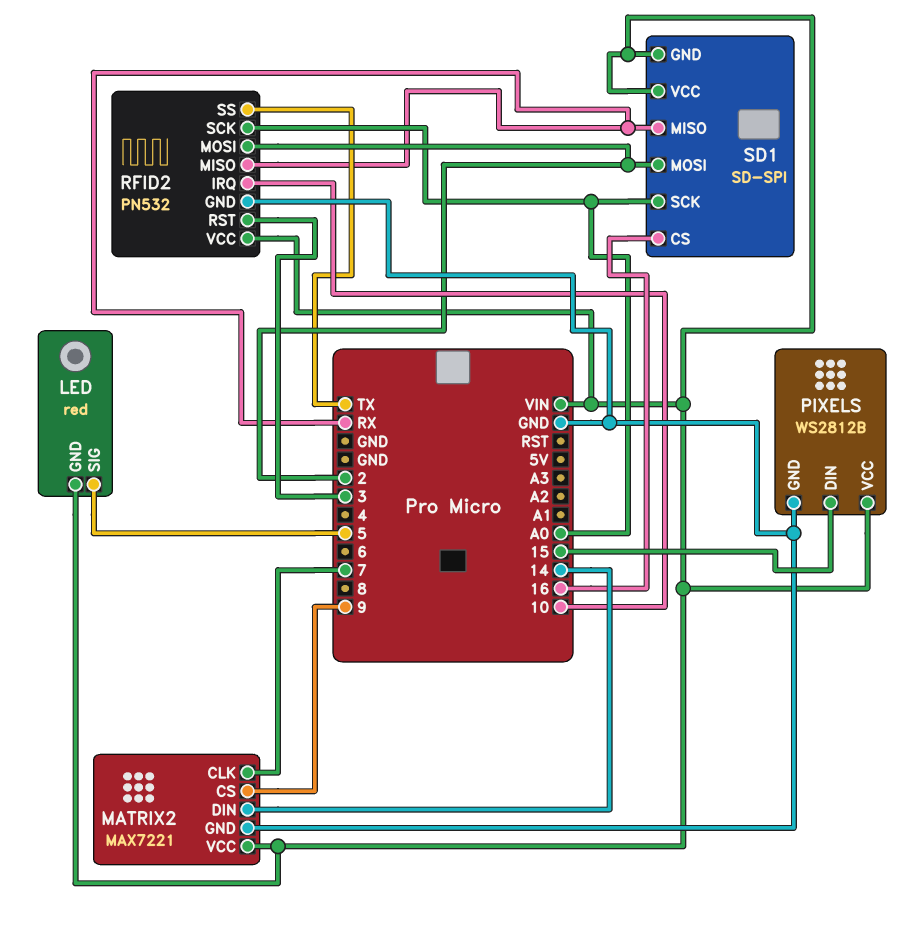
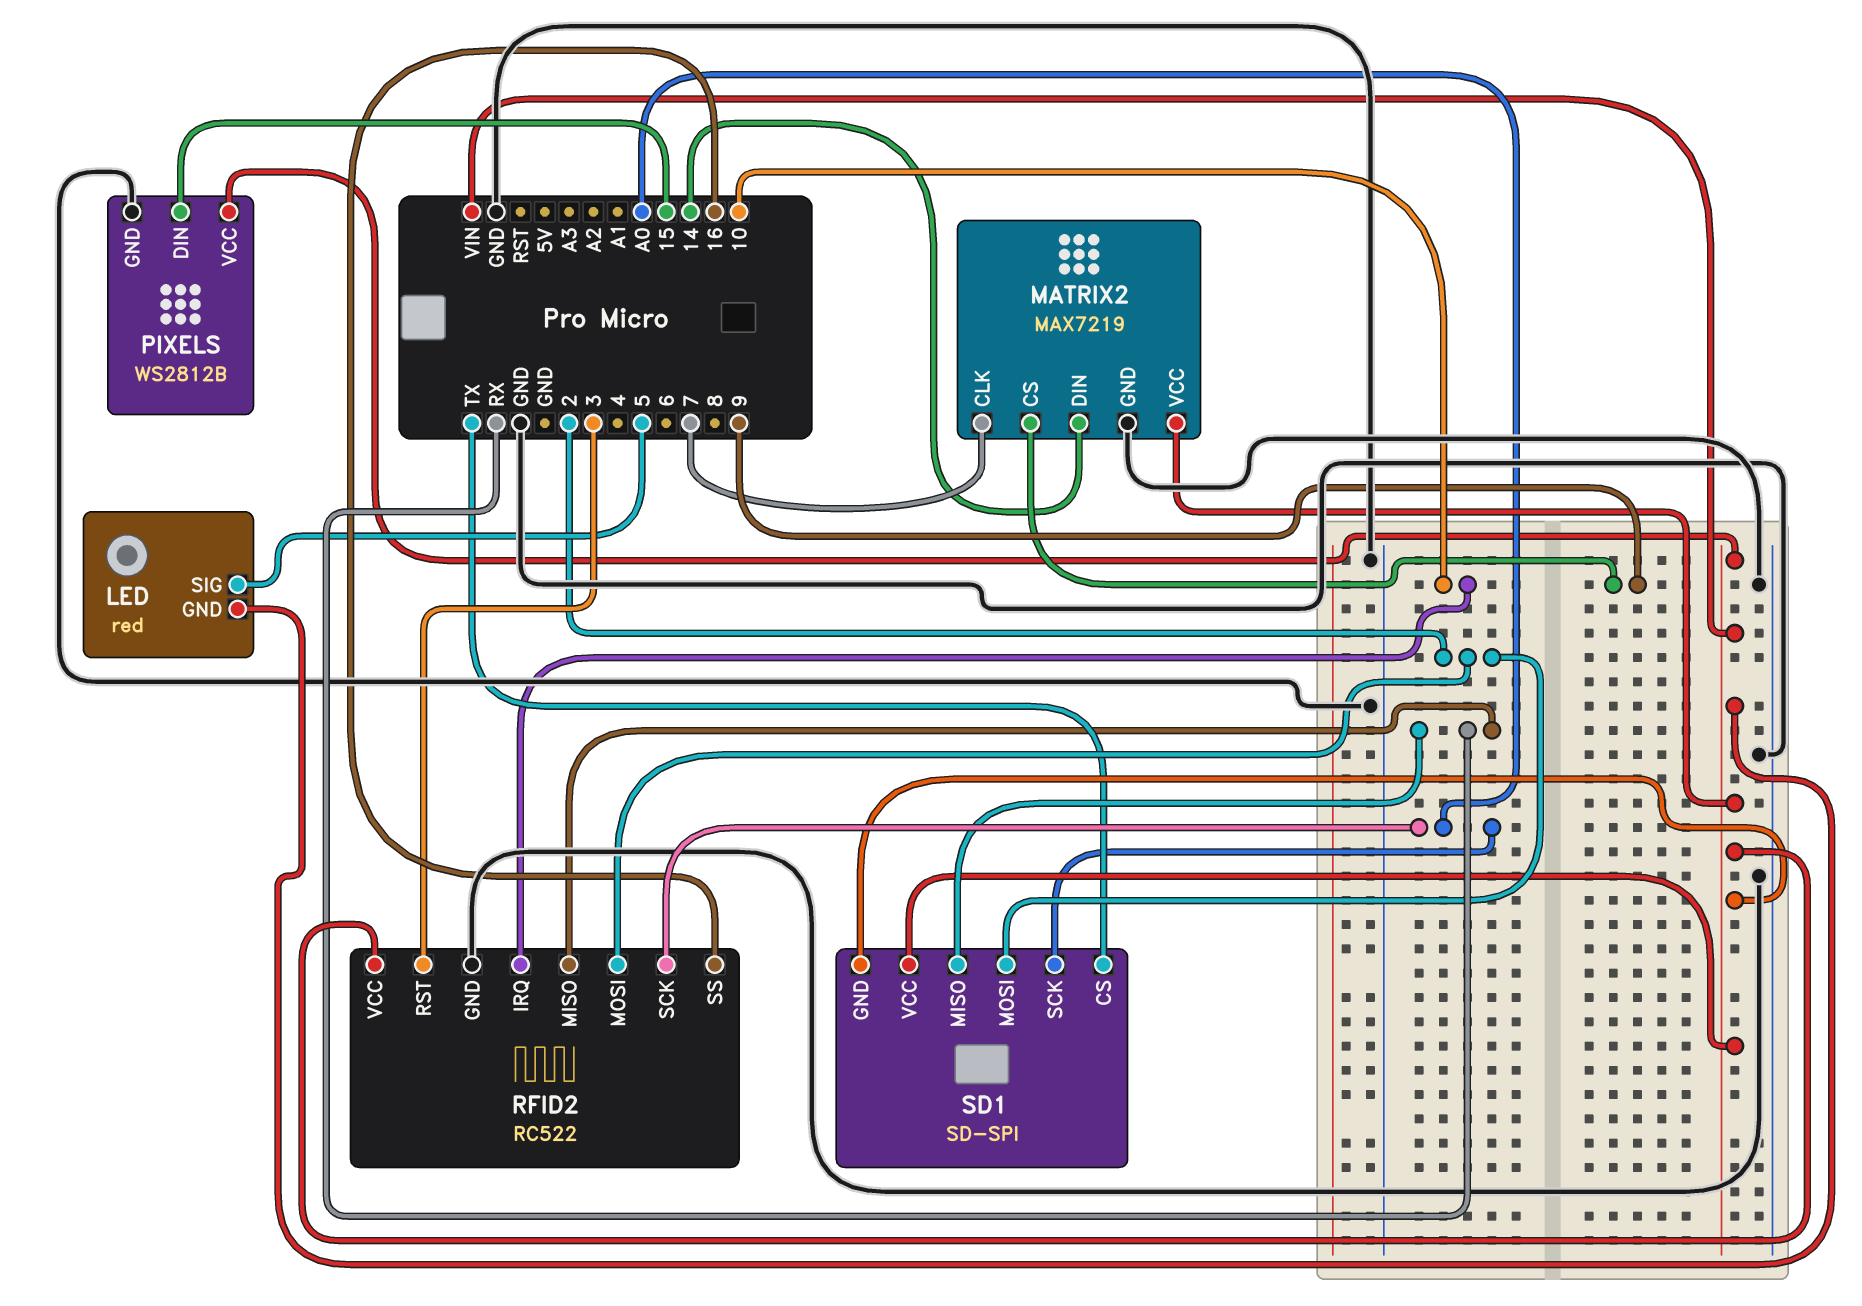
MATRIX2: MAX7221 -> MAX7219
RFID2: PN532 -> RC522
RFID2 pin SS: TX -> 16
SD1 pin CS: 16 -> TX

